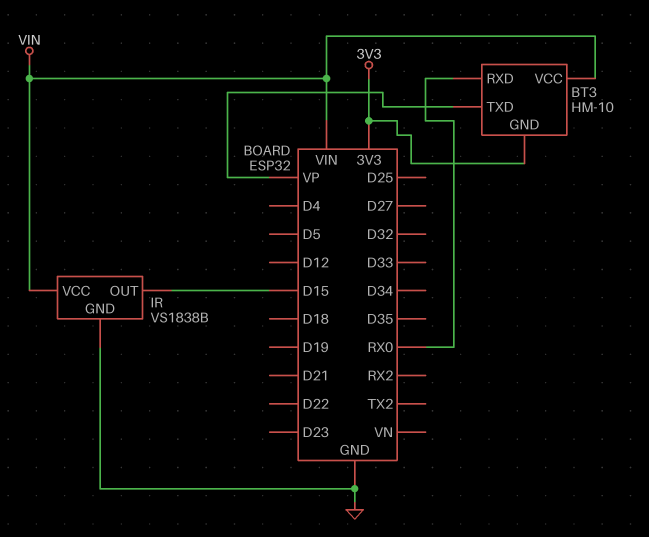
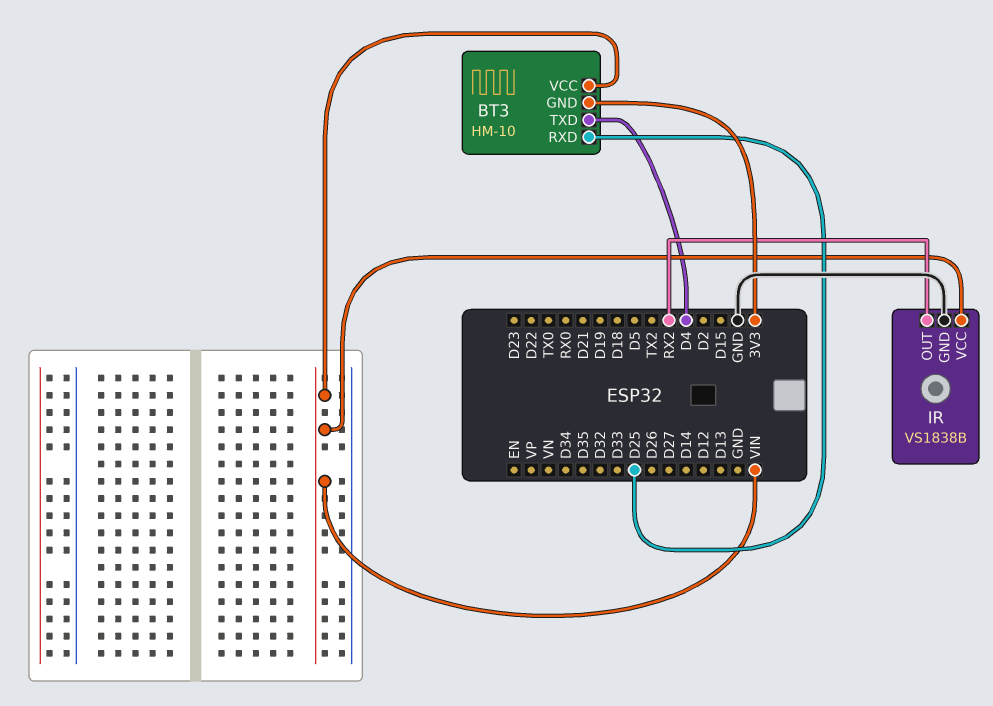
BT3 pin RXD: RX0 -> D25
BT3 pin TXD: VP -> D4
IR pin OUT: D15 -> RX2

